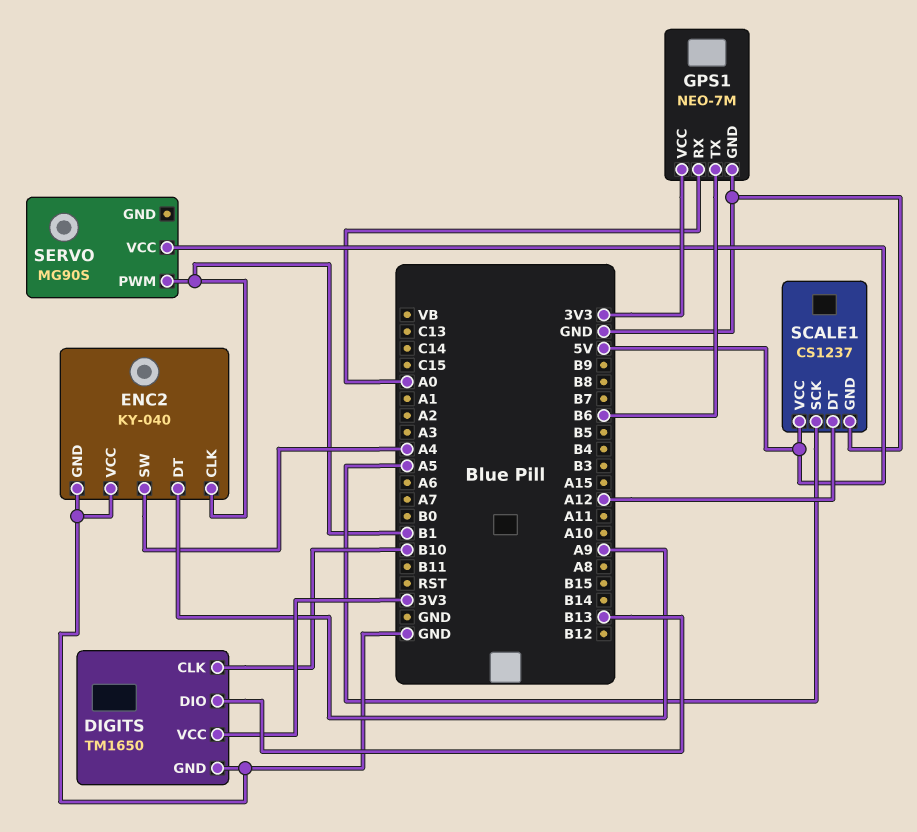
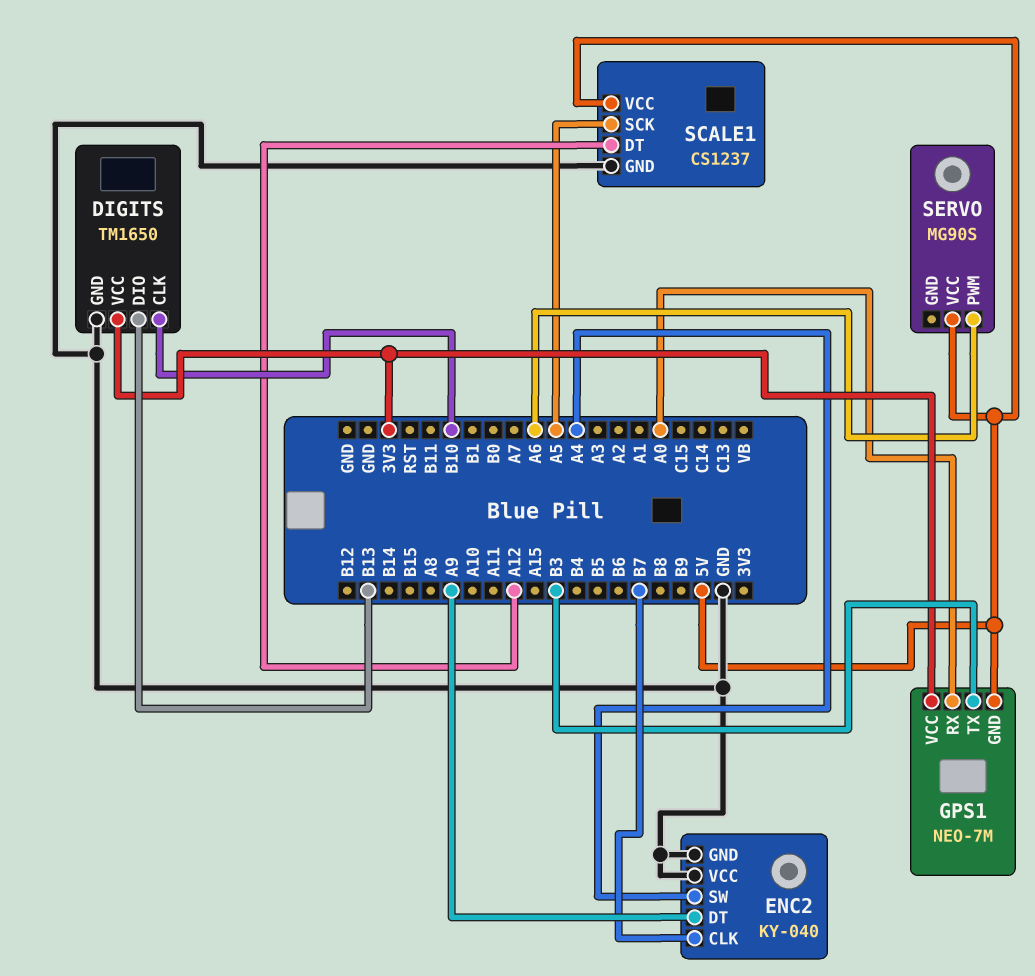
ENC2 pin CLK: B1 -> B7
GPS1 pin GND: GND -> 5V
GPS1 pin TX: B6 -> B3
SERVO pin PWM: B1 -> A6

